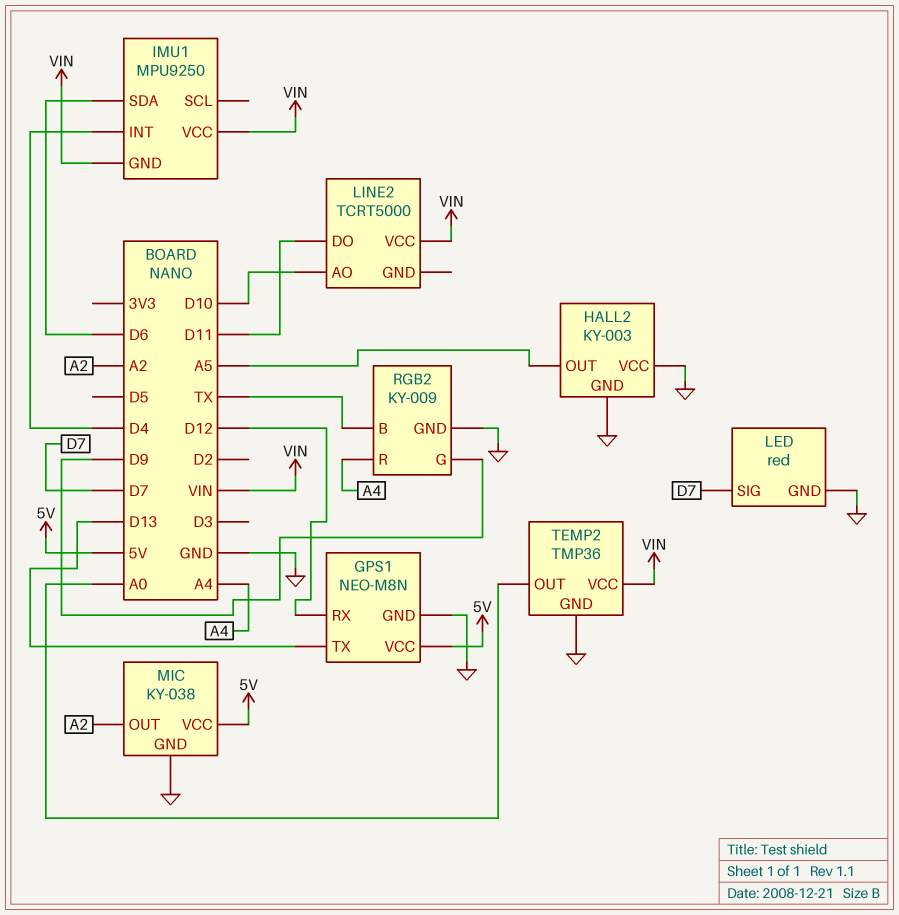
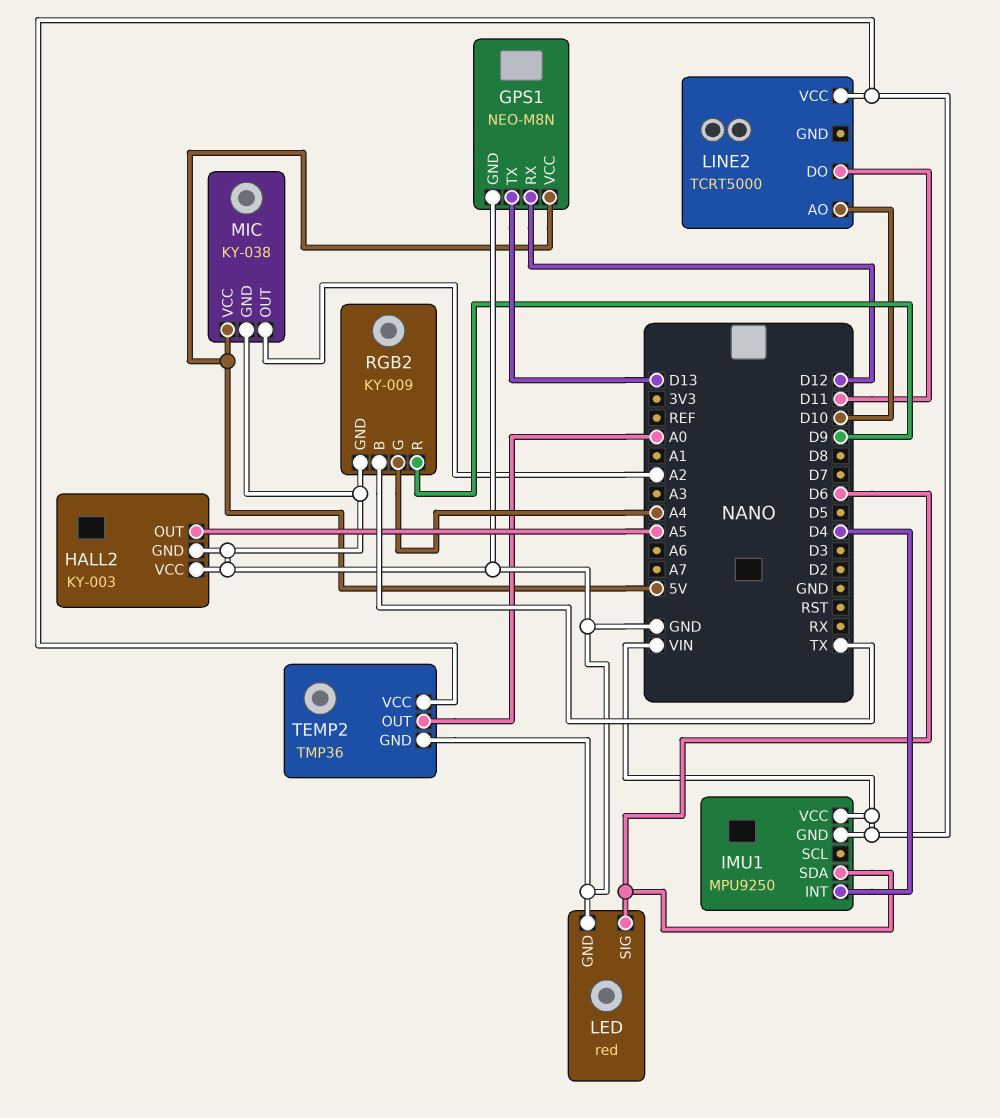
LED pin SIG: D7 -> D6
RGB2 pin G: D9 -> A4
RGB2 pin R: A4 -> D9

